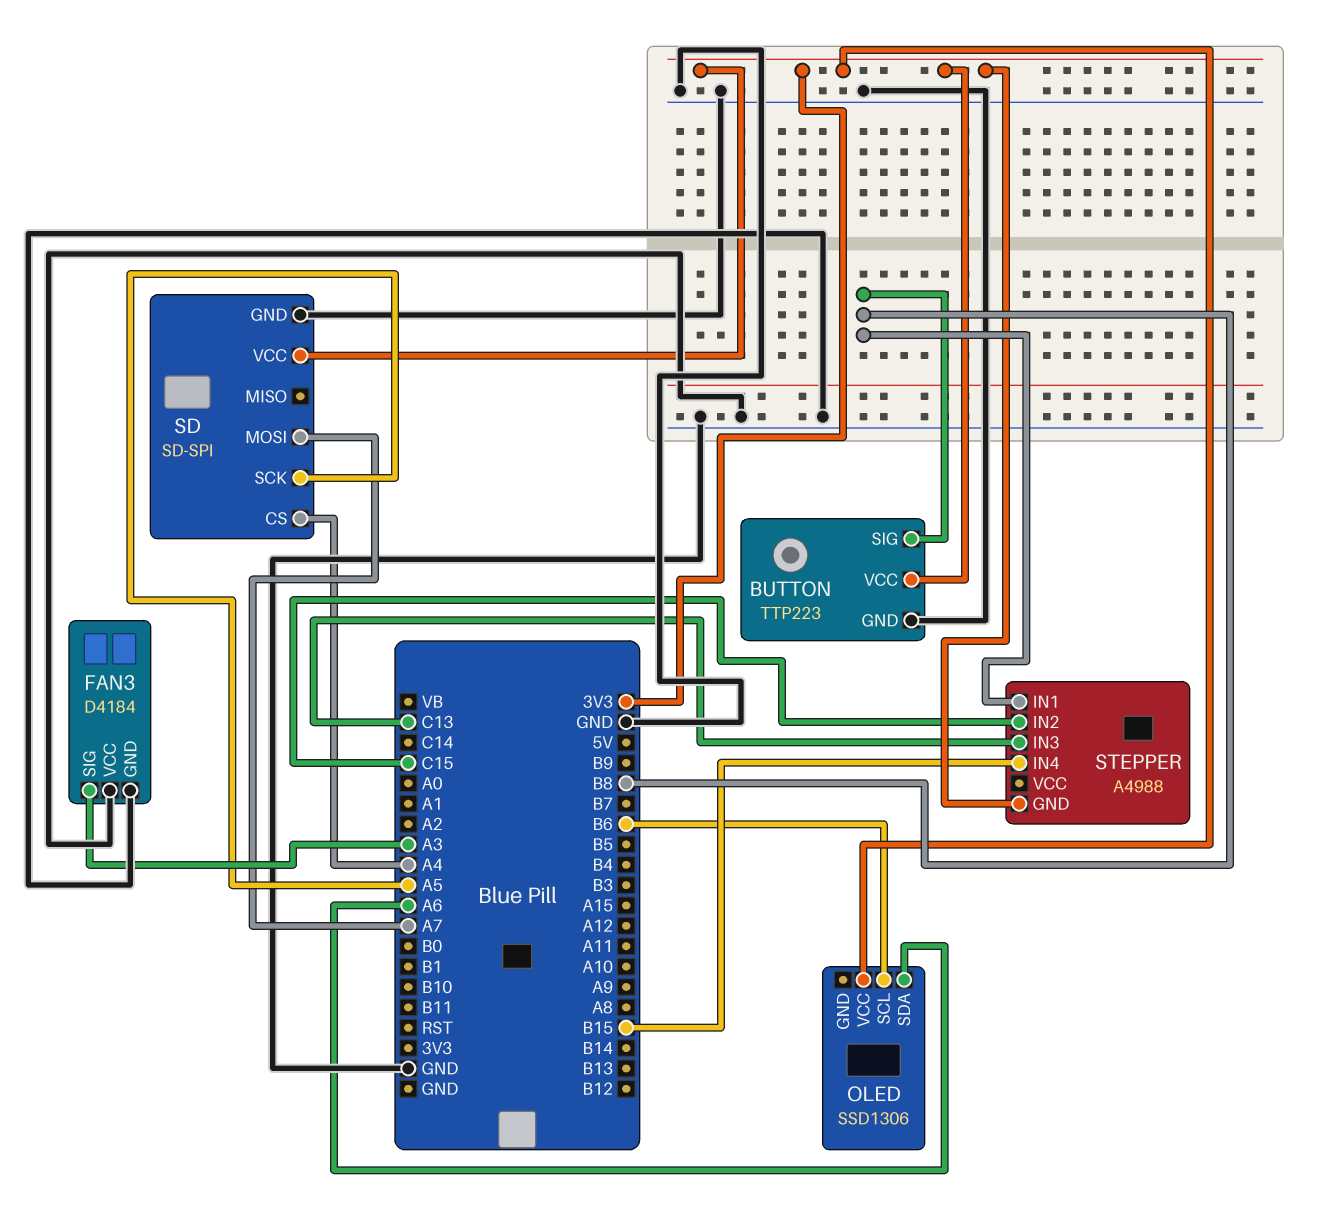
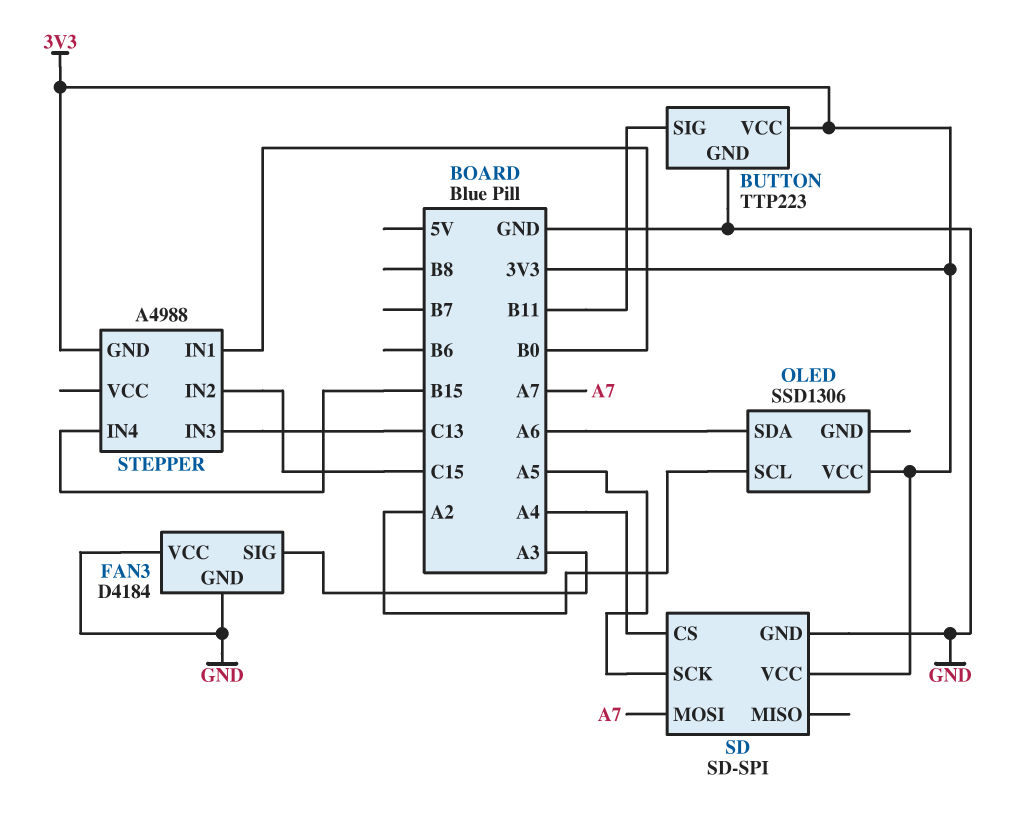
BUTTON pin SIG: B8 -> B11
OLED pin SCL: B6 -> A2
STEPPER pin IN1: B8 -> B0

